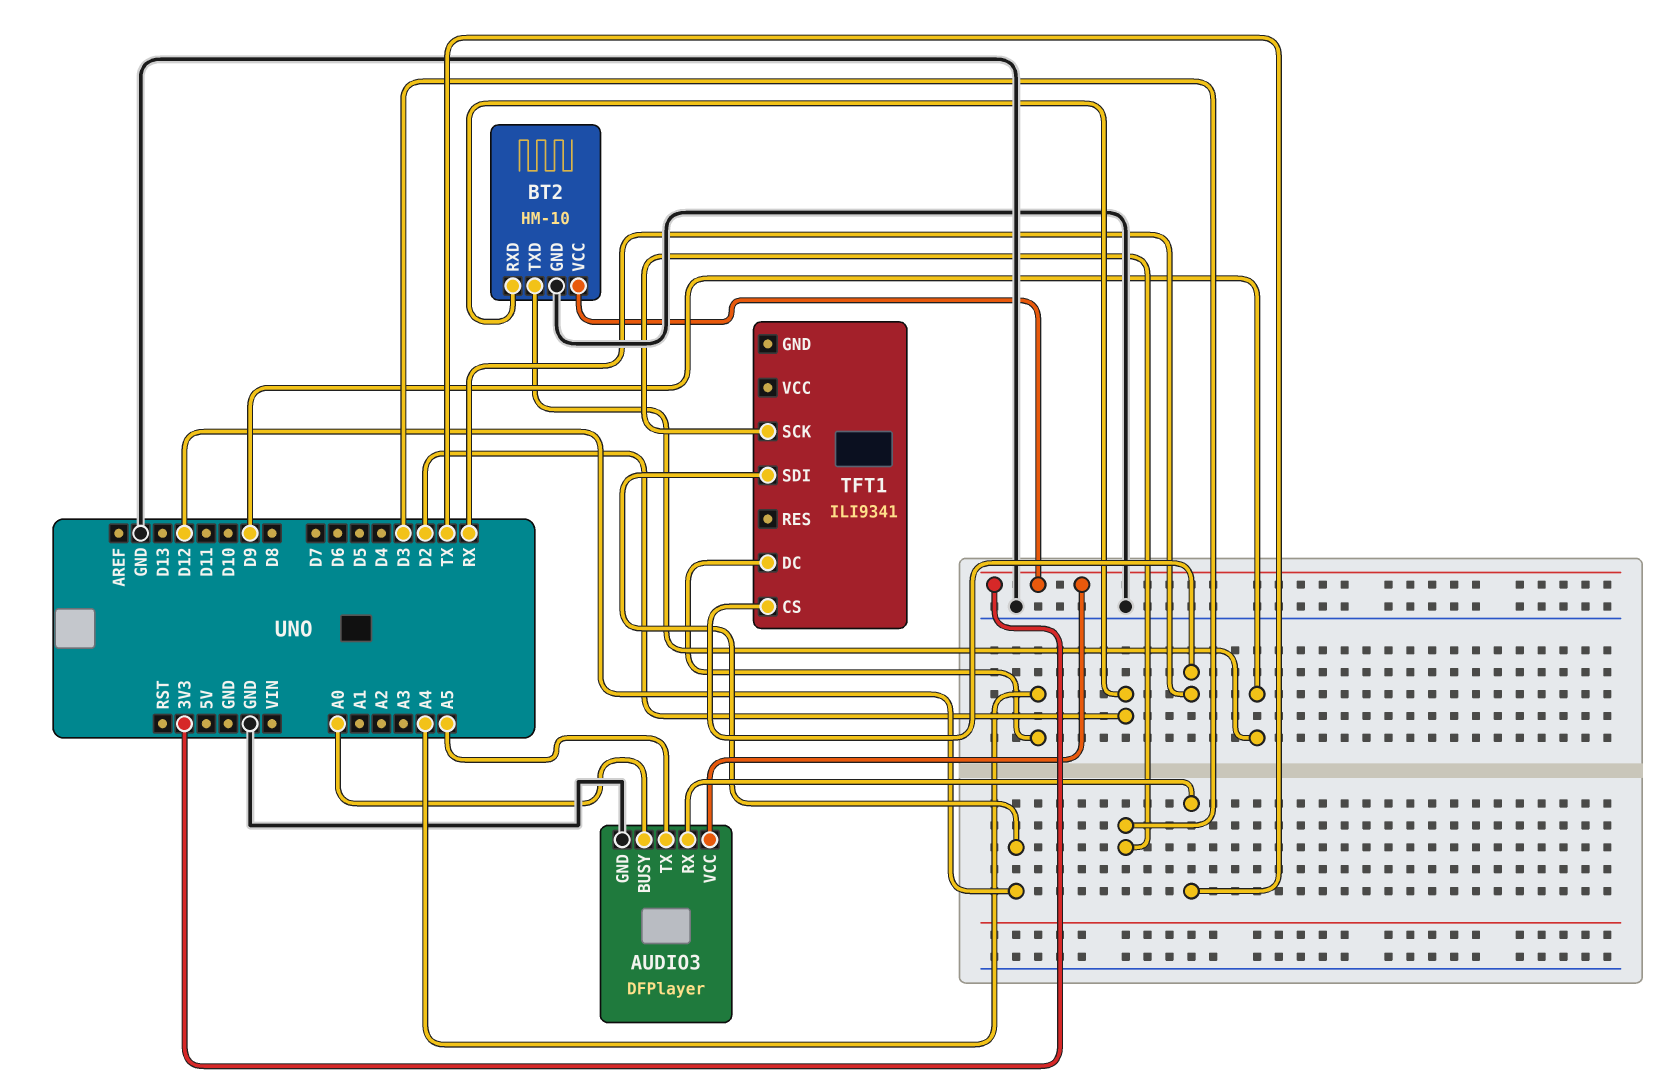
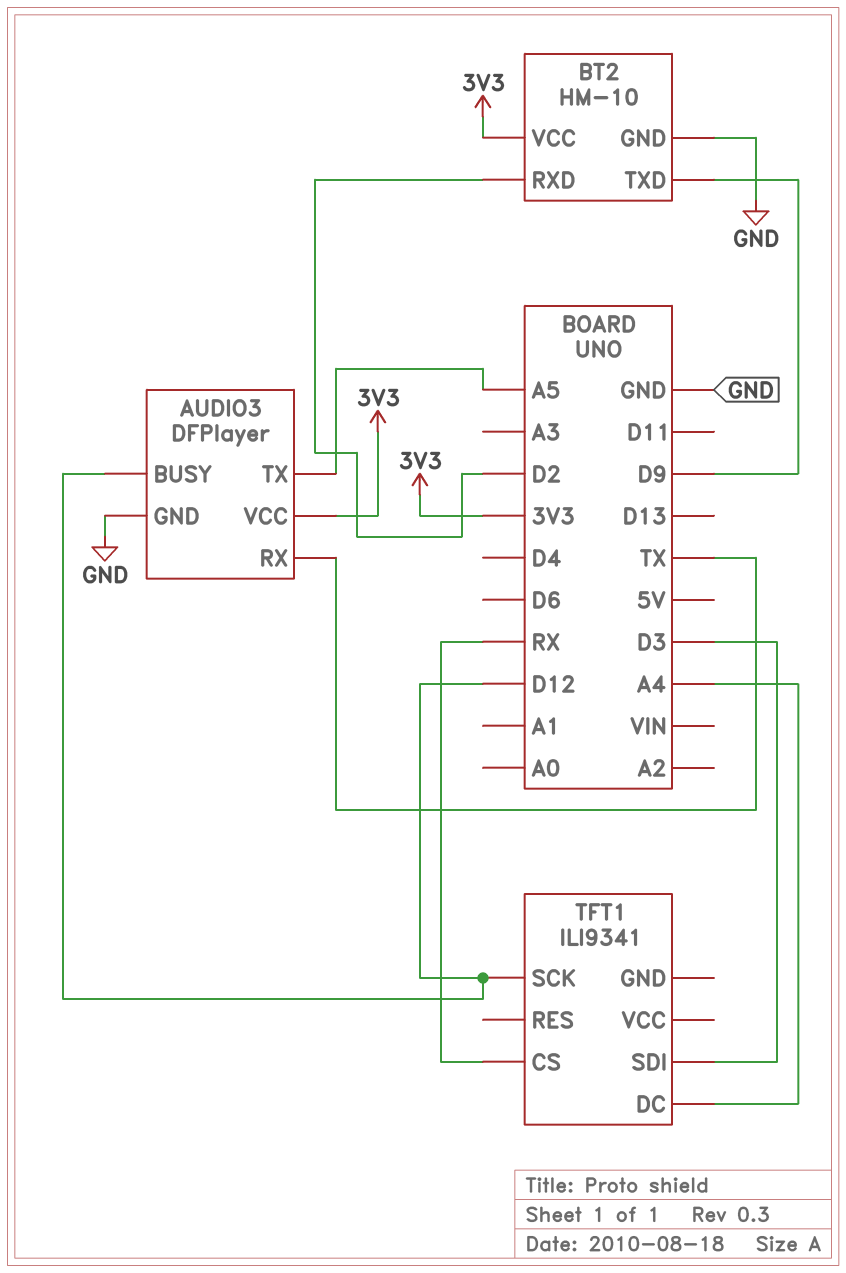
AUDIO3 pin BUSY: A0 -> D12
TFT1 pin SCK: D3 -> D12
TFT1 pin SDI: D12 -> D3

